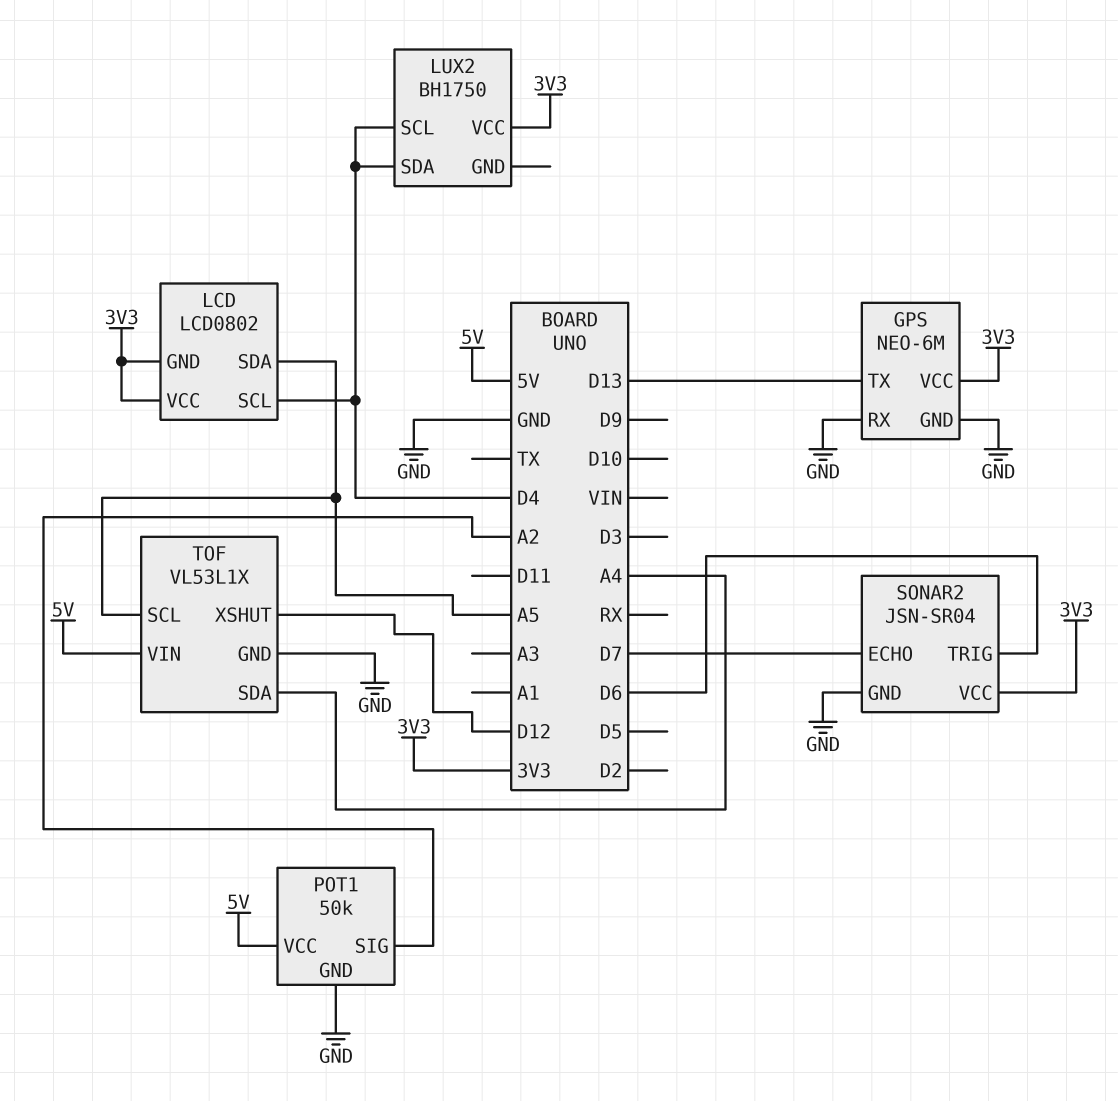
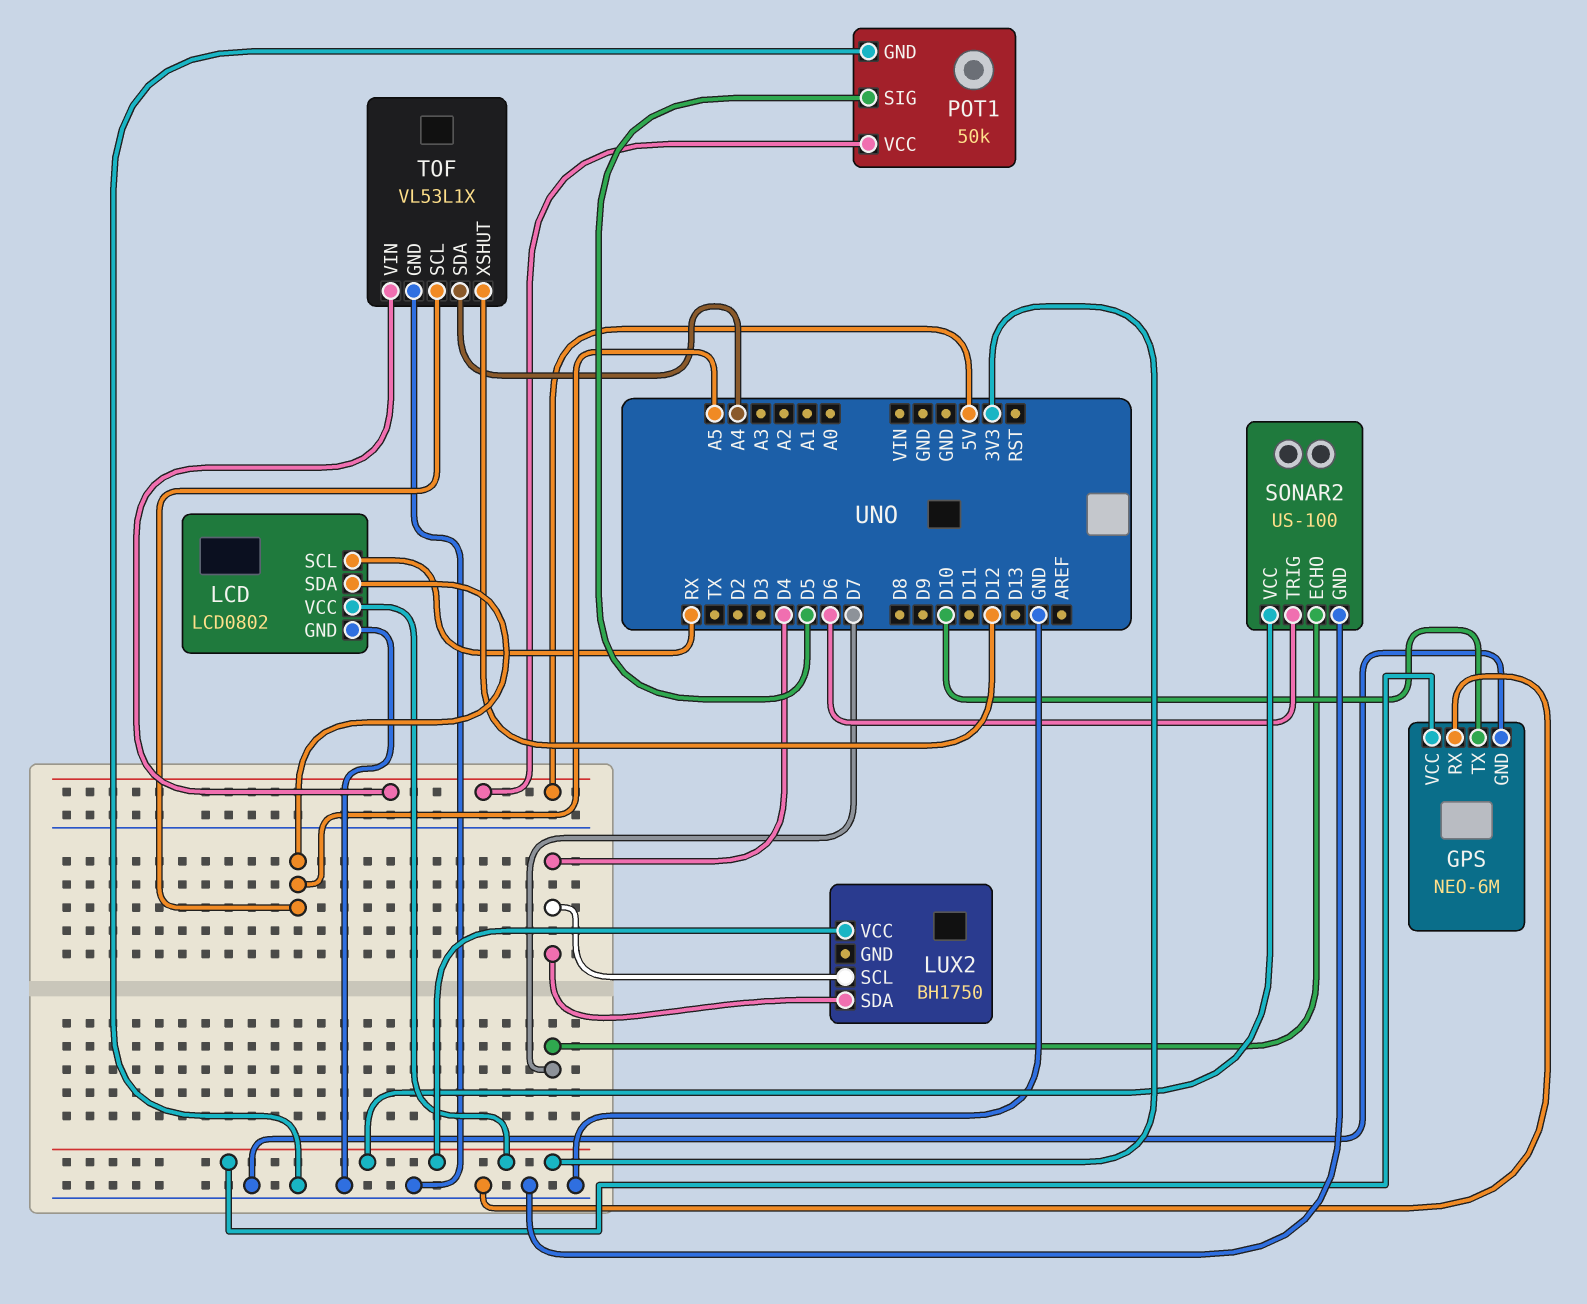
GPS pin TX: D13 -> D10
LCD pin GND: 3V3 -> GND
LCD pin SCL: D4 -> RX
POT1 pin SIG: A2 -> D5
SONAR2: JSN-SR04 -> US-100

